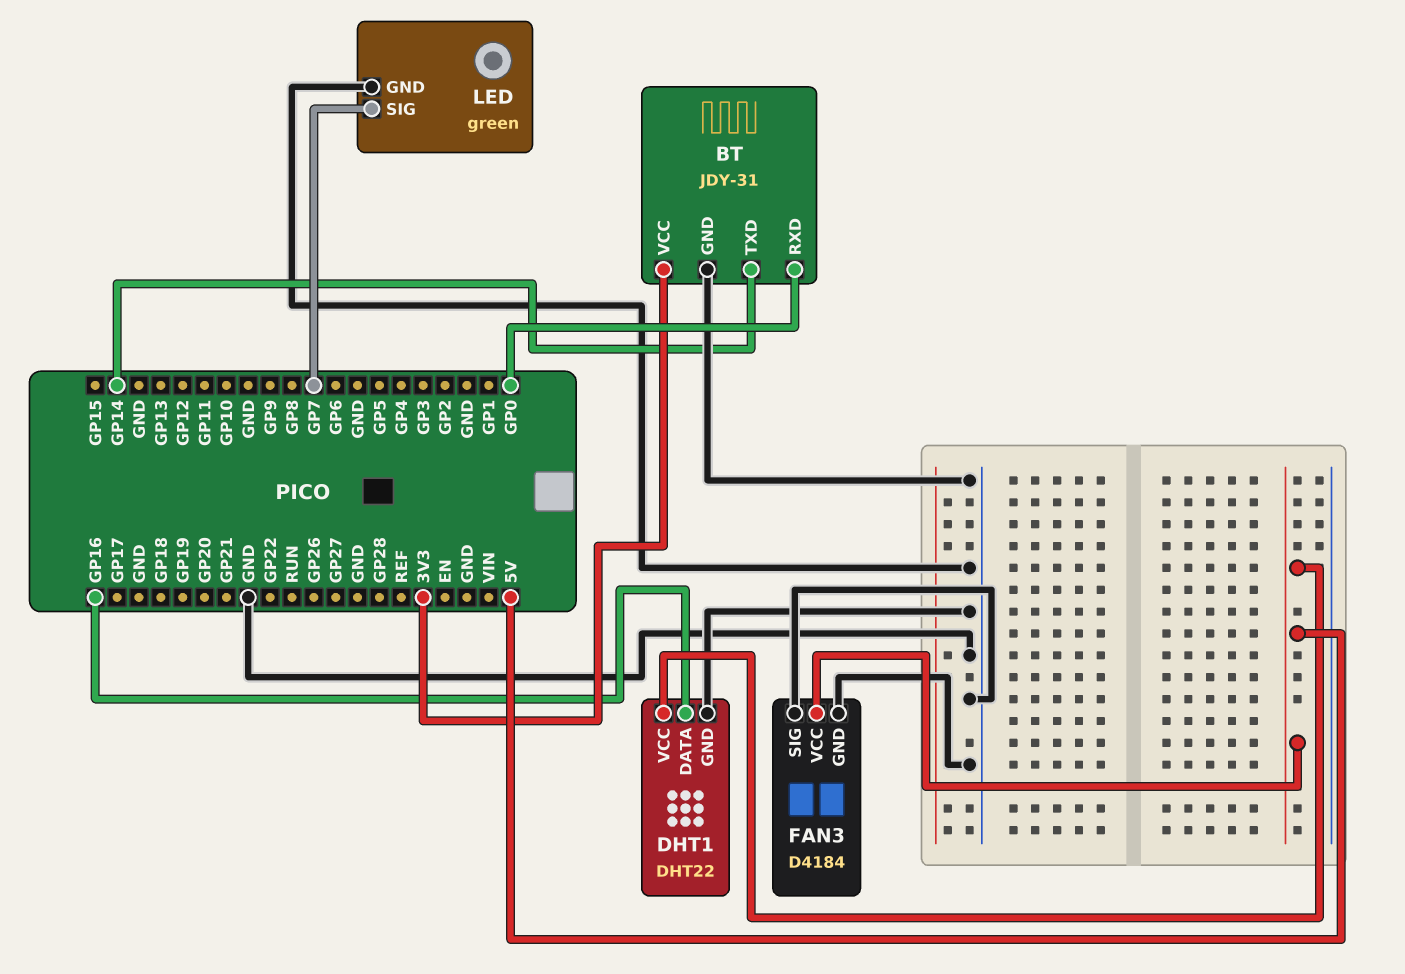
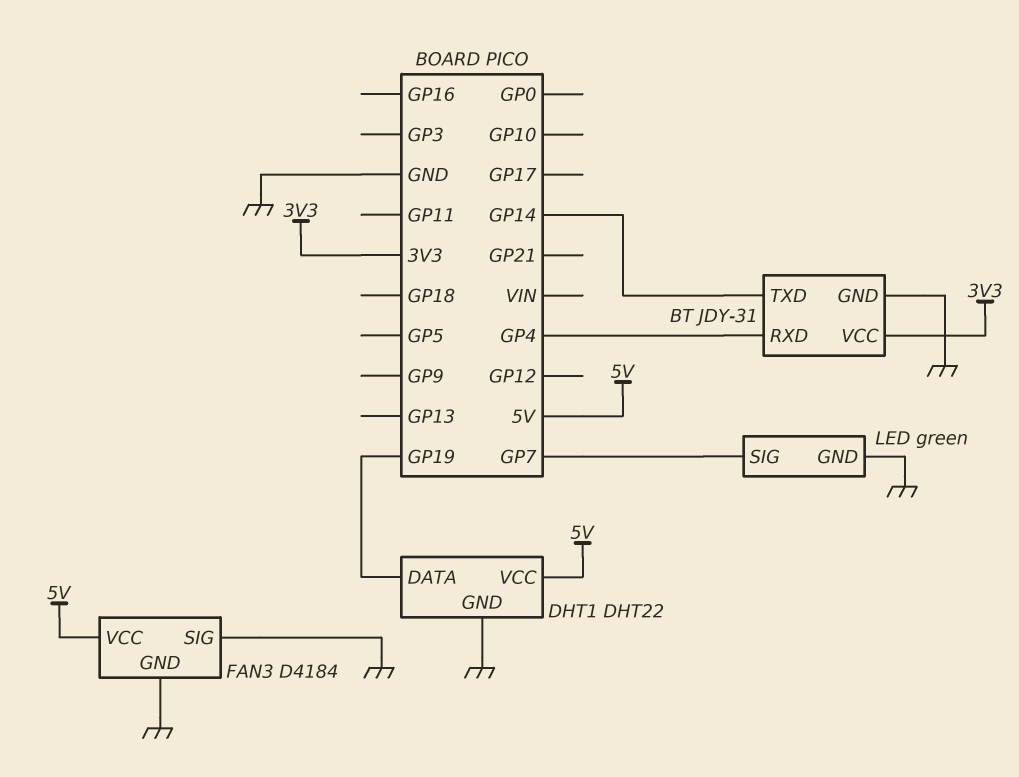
BT pin RXD: GP0 -> GP4
DHT1 pin DATA: GP16 -> GP19

